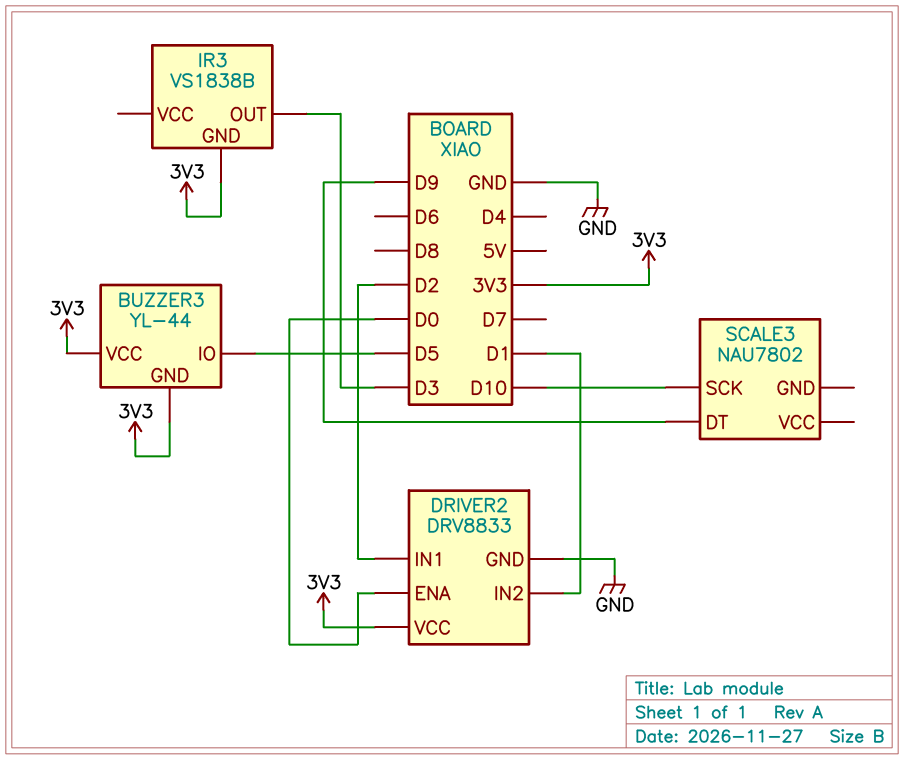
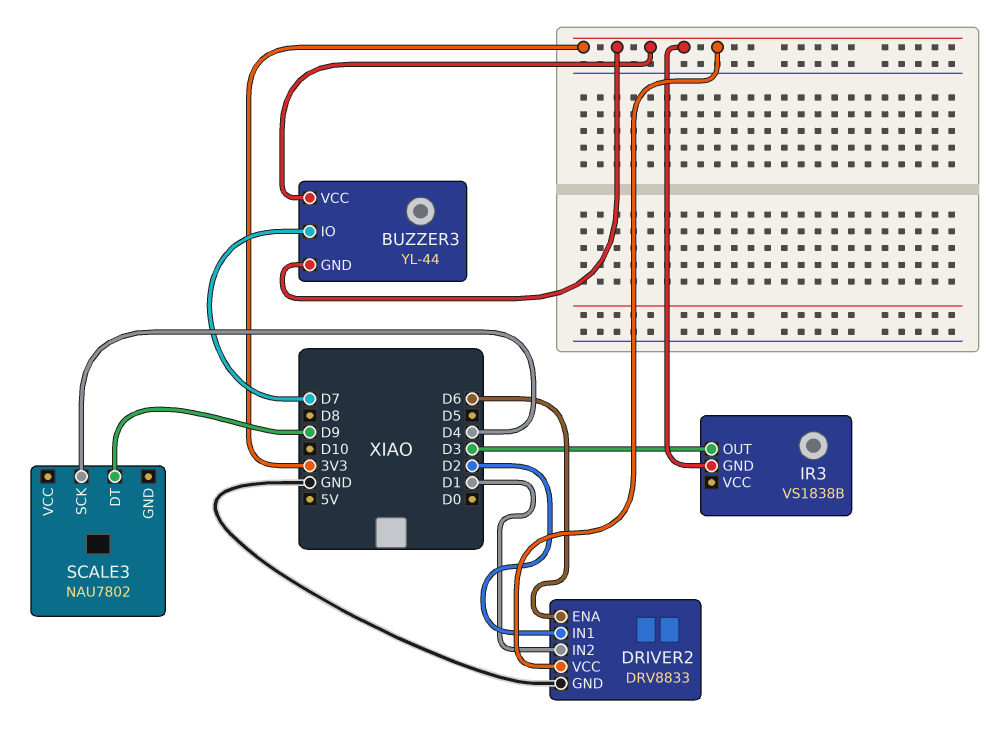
BUZZER3 pin IO: D5 -> D7
DRIVER2 pin ENA: D0 -> D6
SCALE3 pin SCK: D10 -> D4

